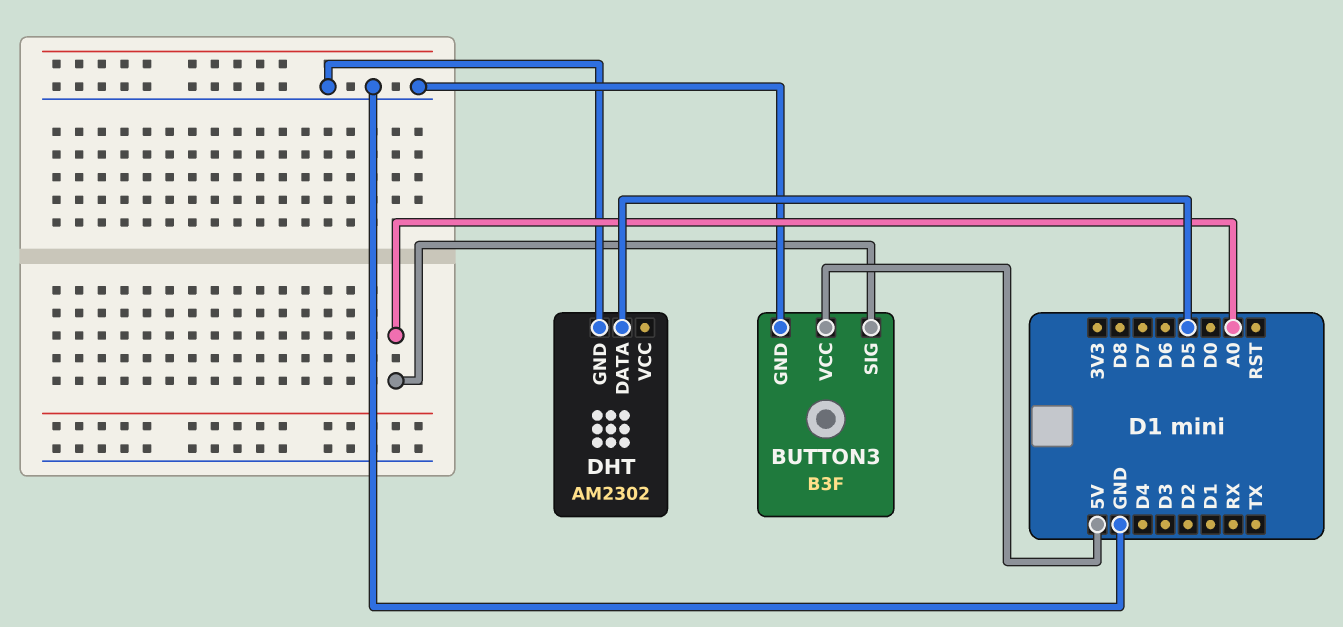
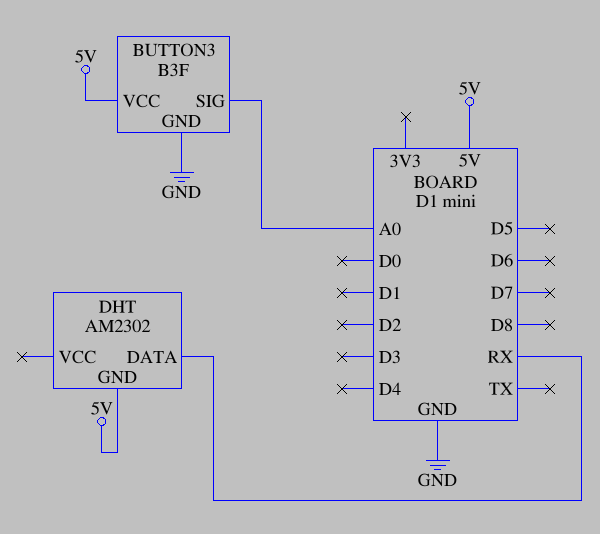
DHT pin DATA: D5 -> RX
DHT pin GND: GND -> 5V

